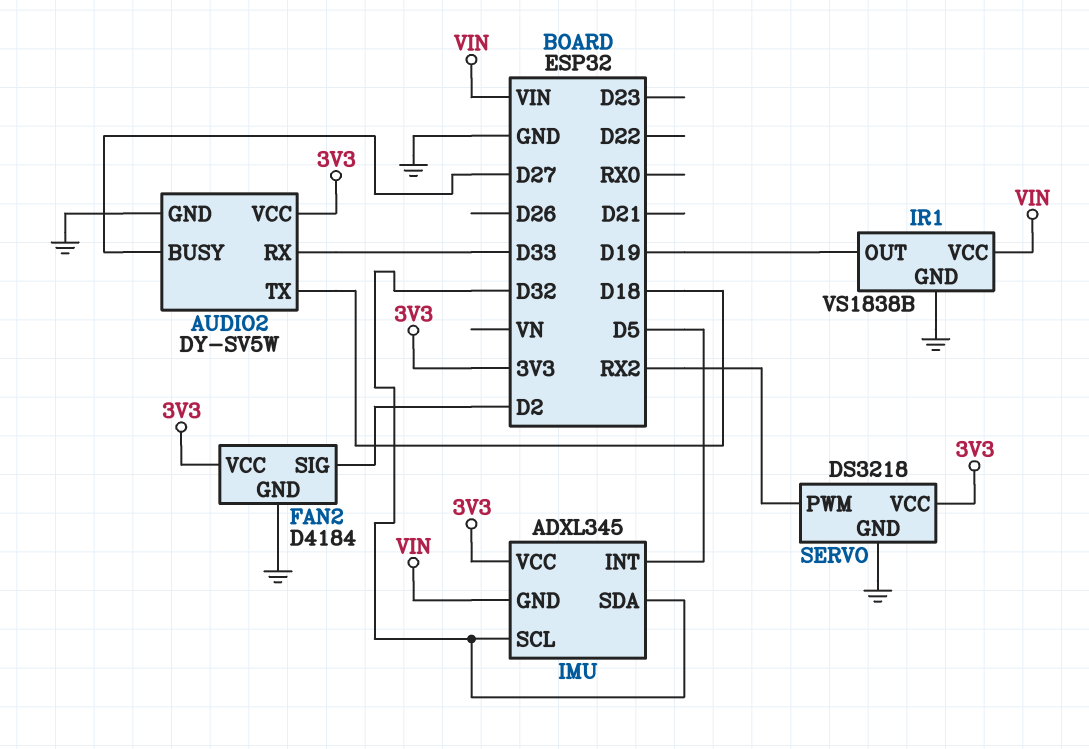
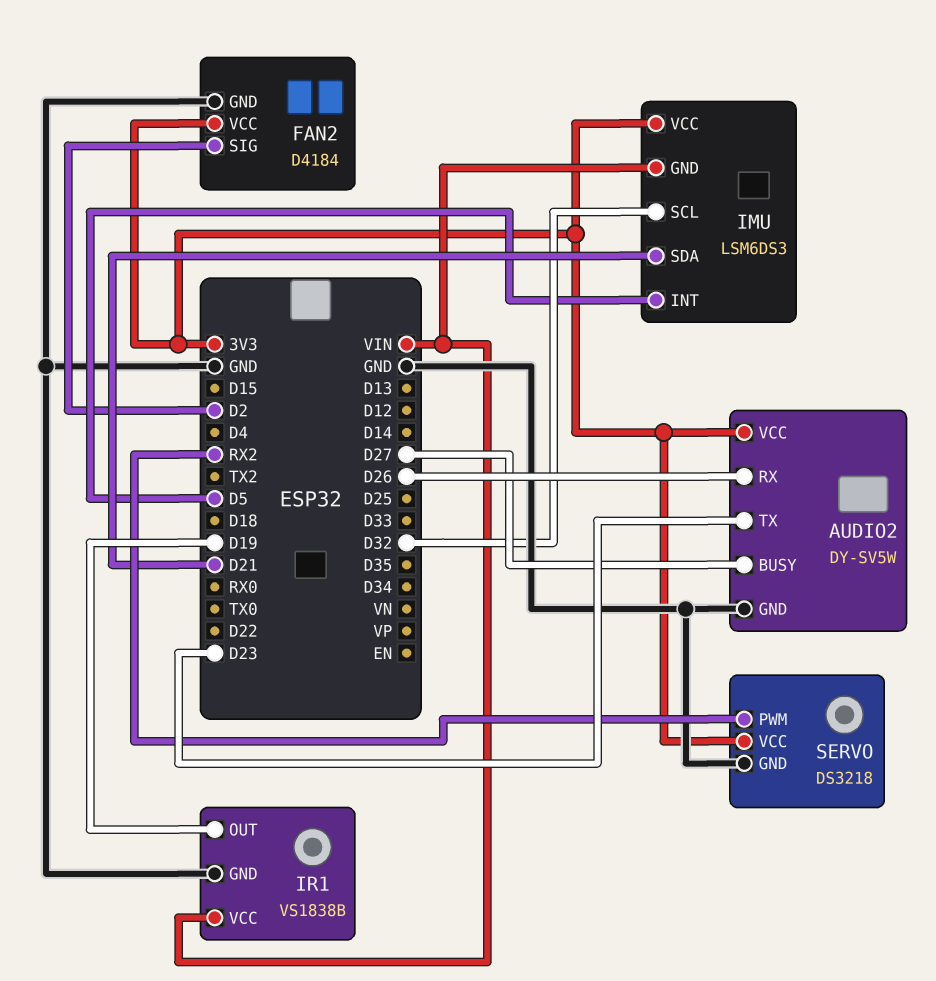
AUDIO2 pin RX: D33 -> D26
AUDIO2 pin TX: D18 -> D23
IMU: ADXL345 -> LSM6DS3
IMU pin SDA: D32 -> D21

